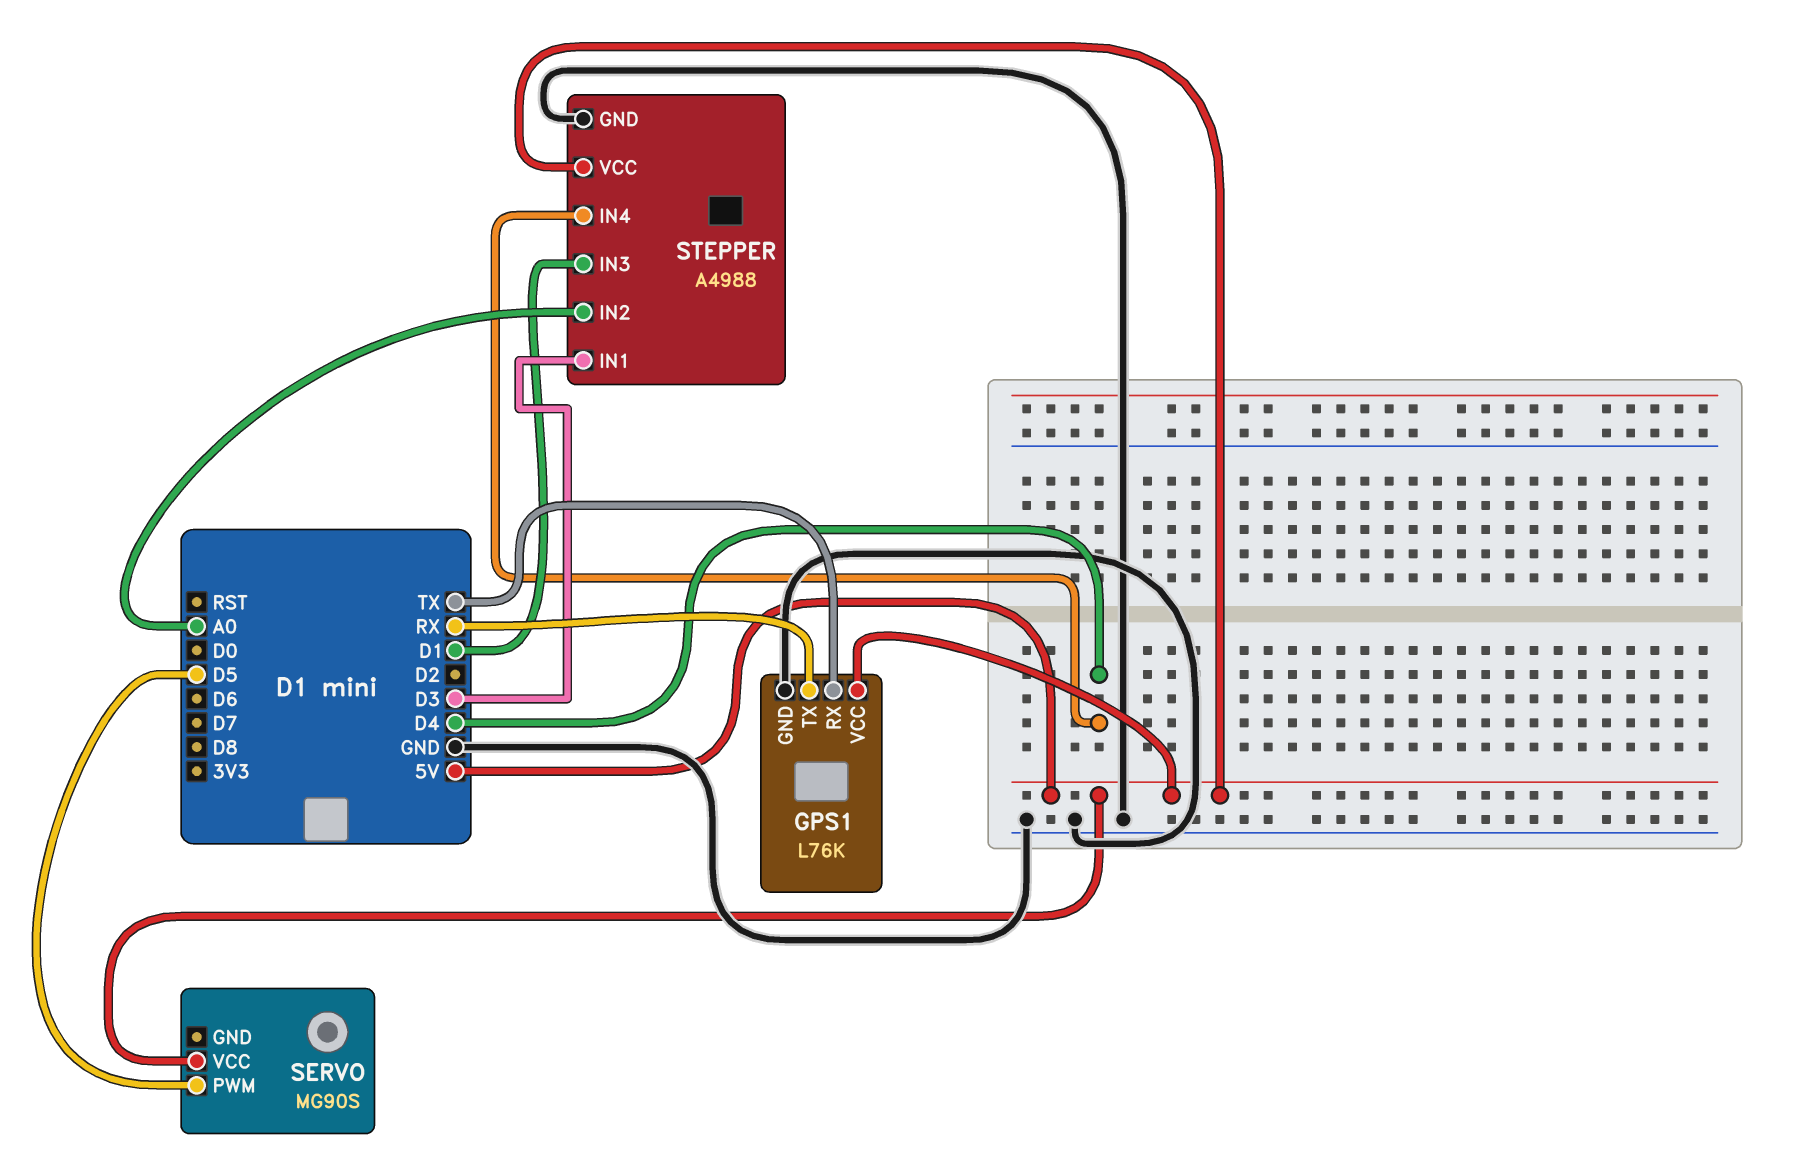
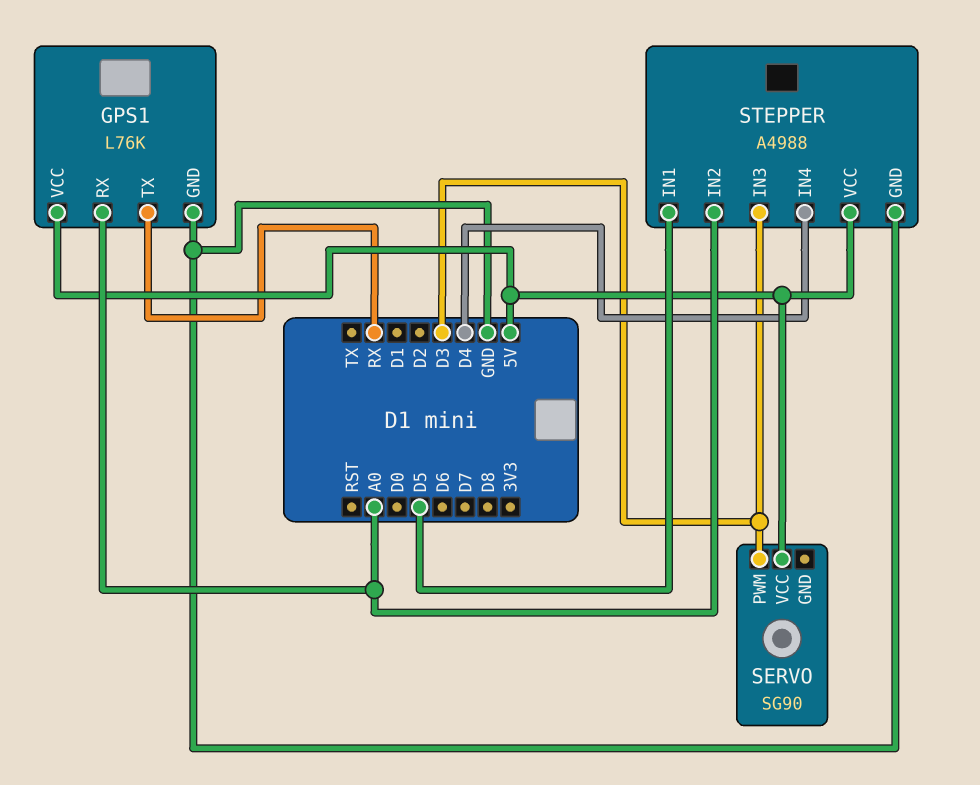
GPS1 pin RX: TX -> A0
SERVO: MG90S -> SG90
SERVO pin PWM: D5 -> D3
STEPPER pin IN1: D3 -> D5
STEPPER pin IN3: D1 -> D3

